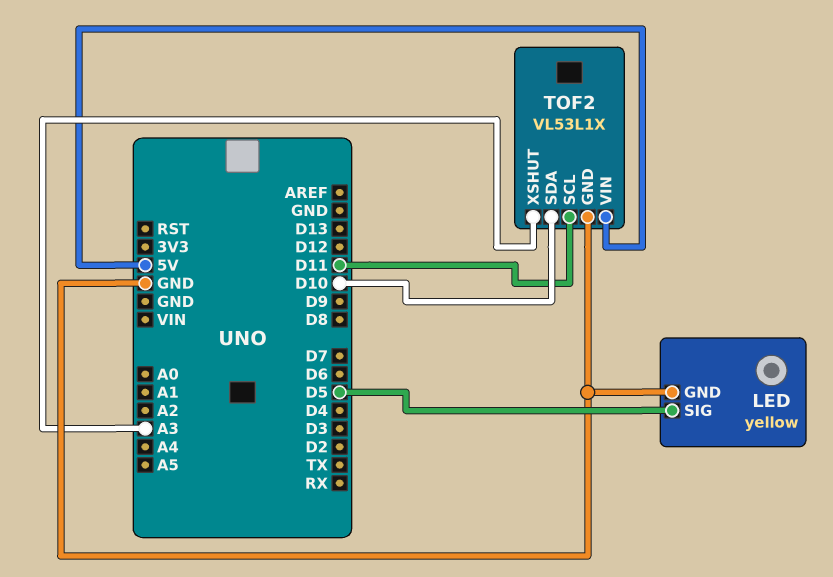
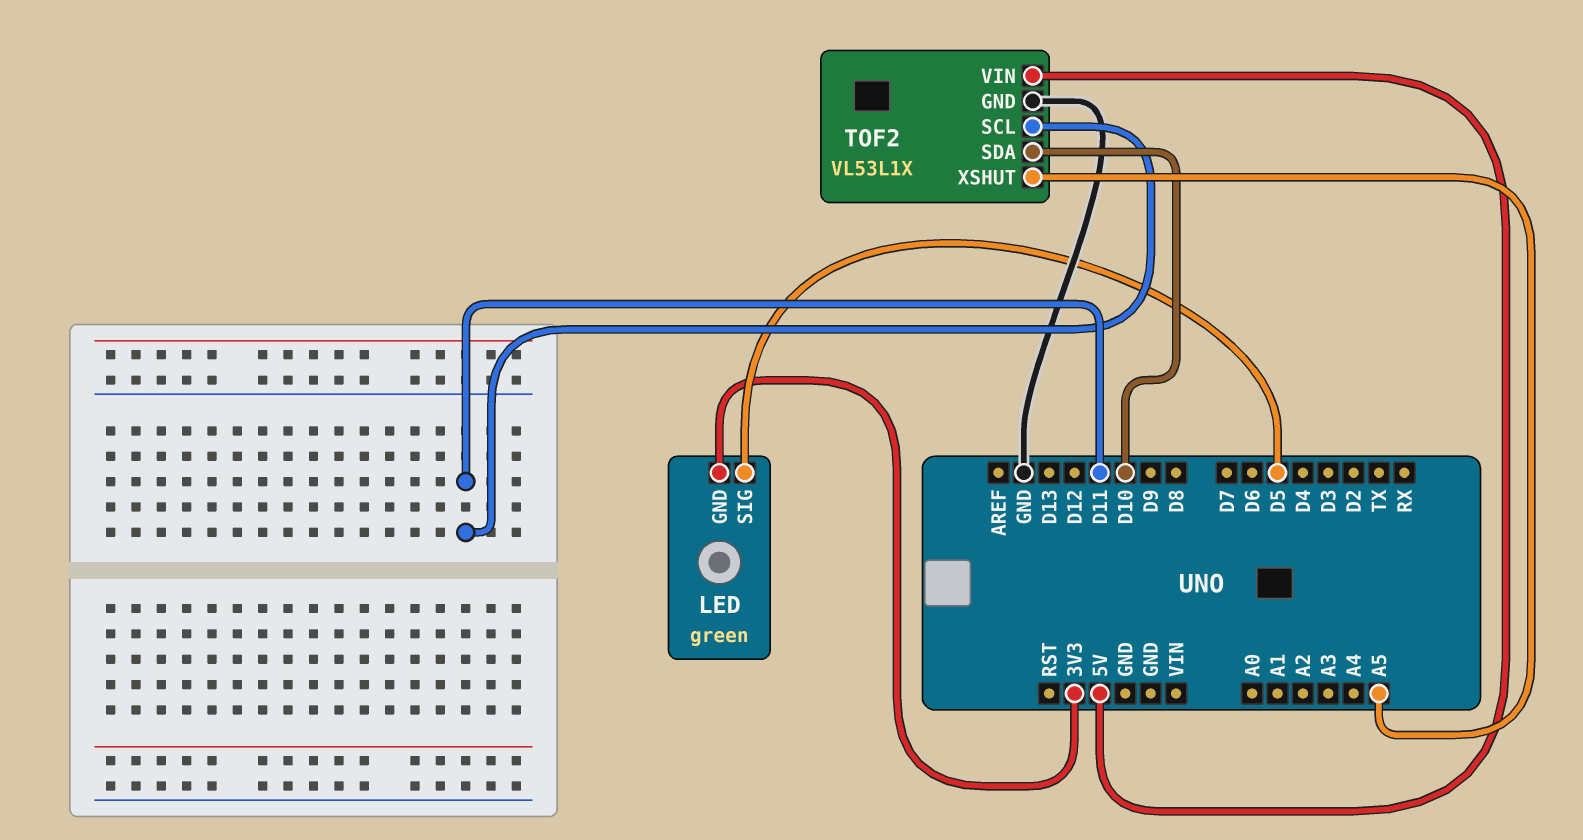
LED: yellow -> green
LED pin GND: GND -> 3V3
TOF2 pin XSHUT: A3 -> A5

